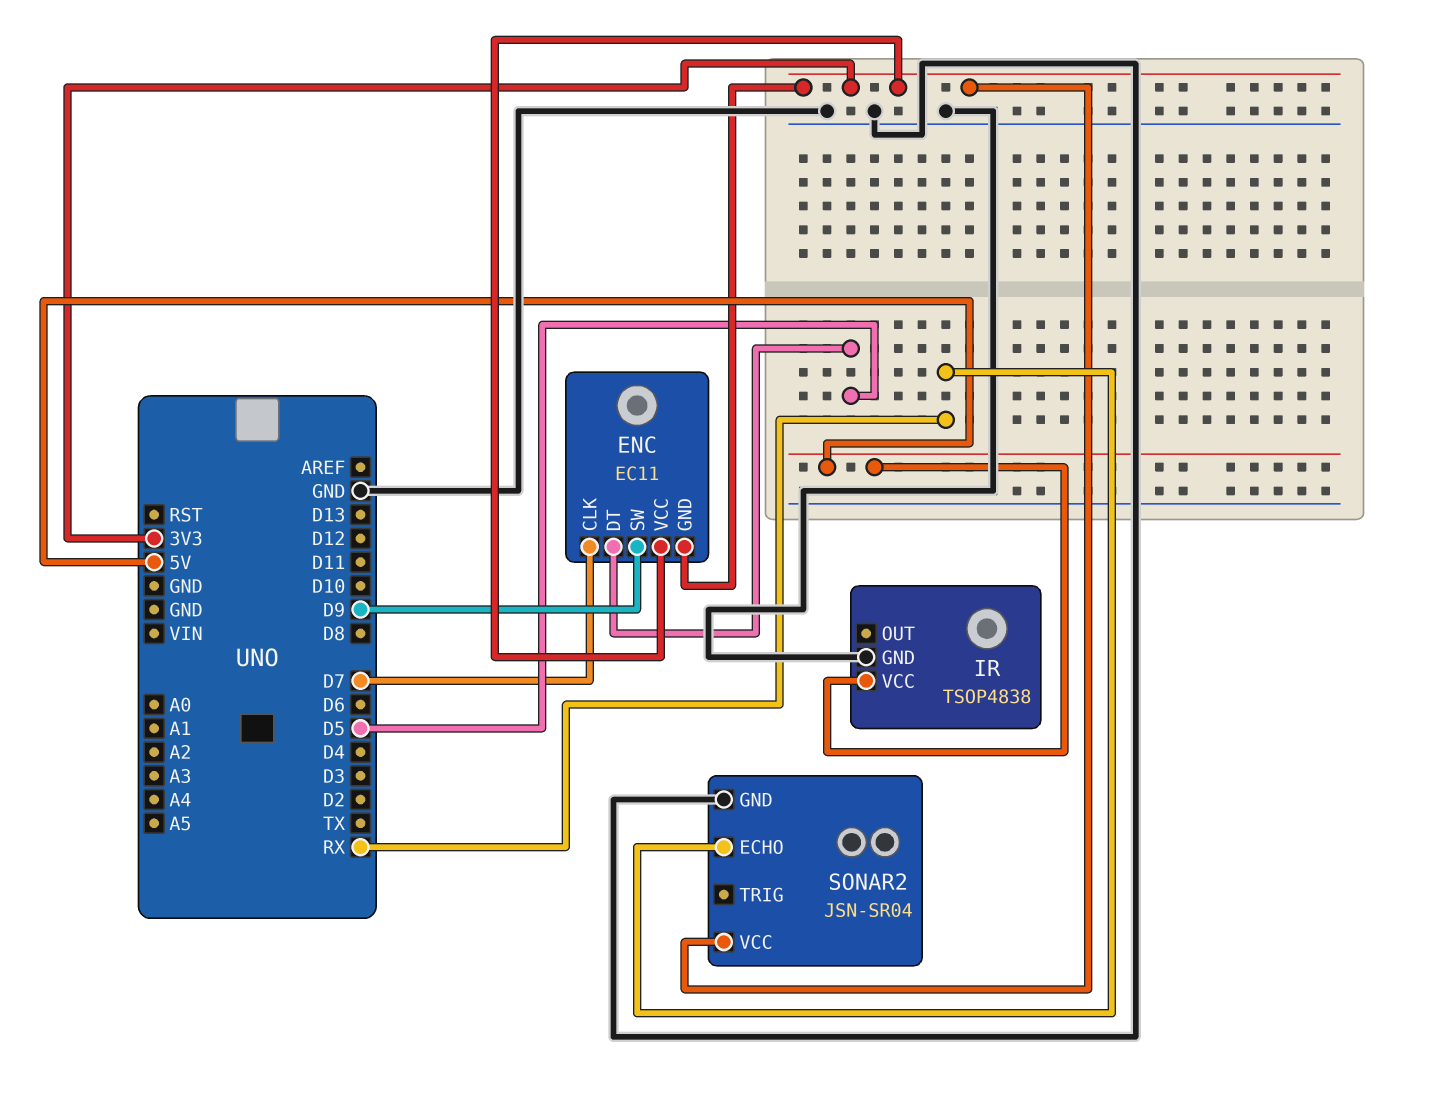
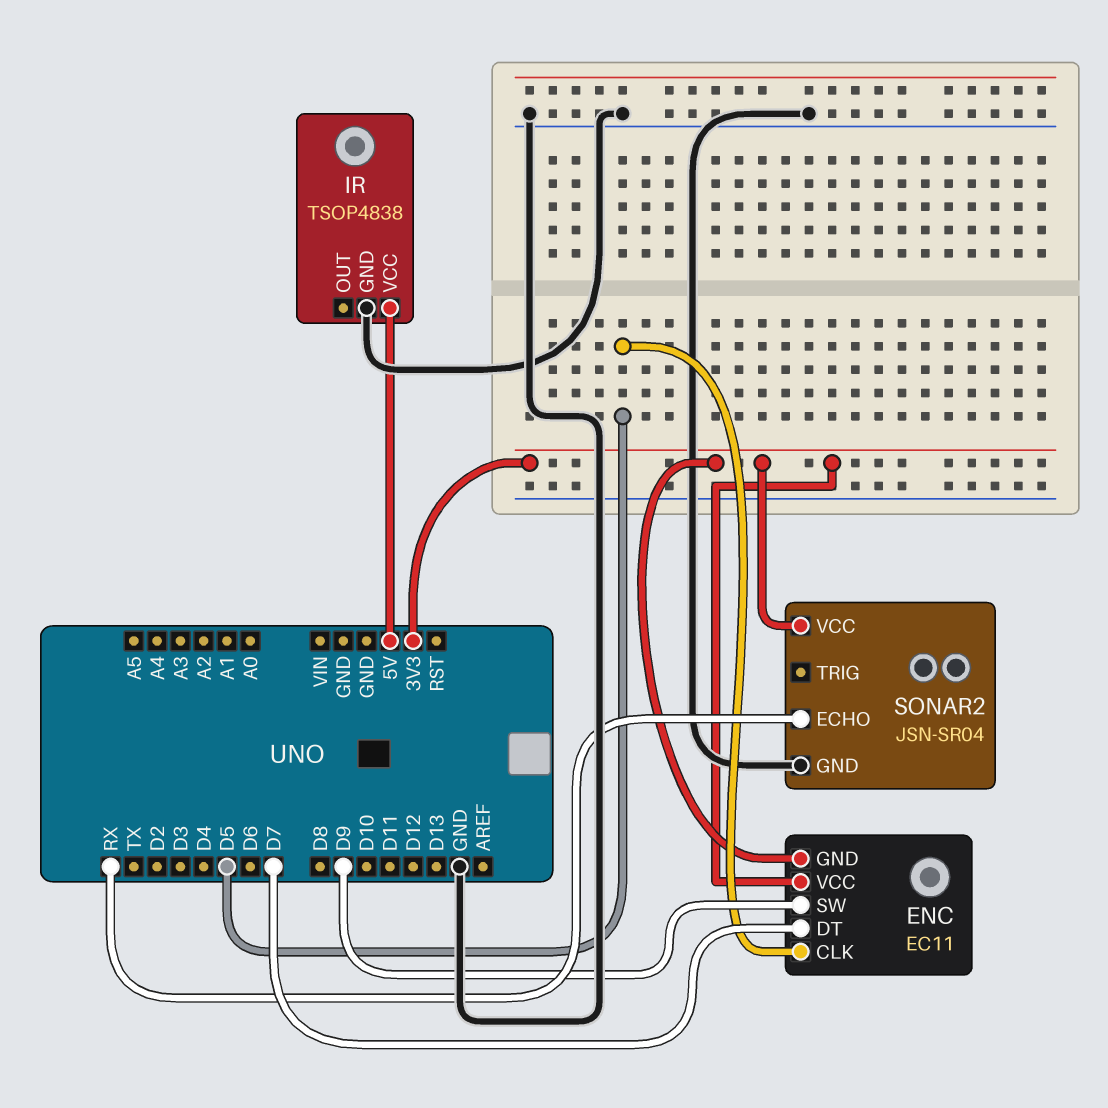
ENC pin CLK: D7 -> D5
ENC pin DT: D5 -> D7

